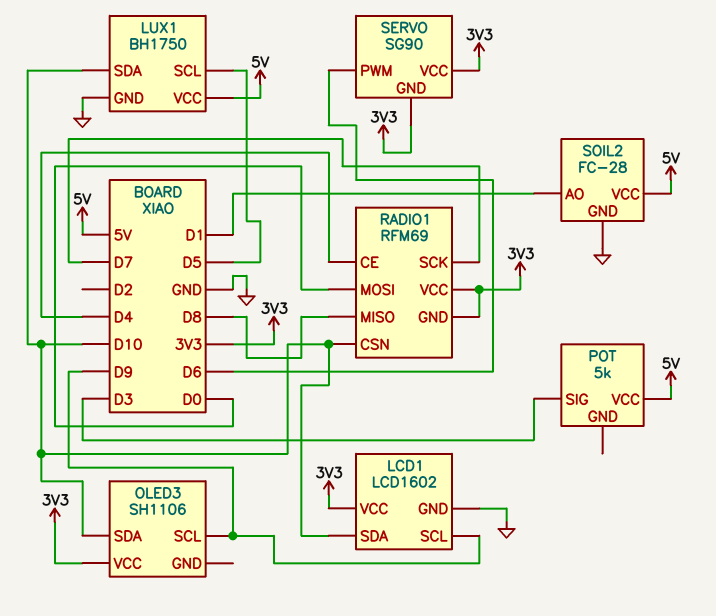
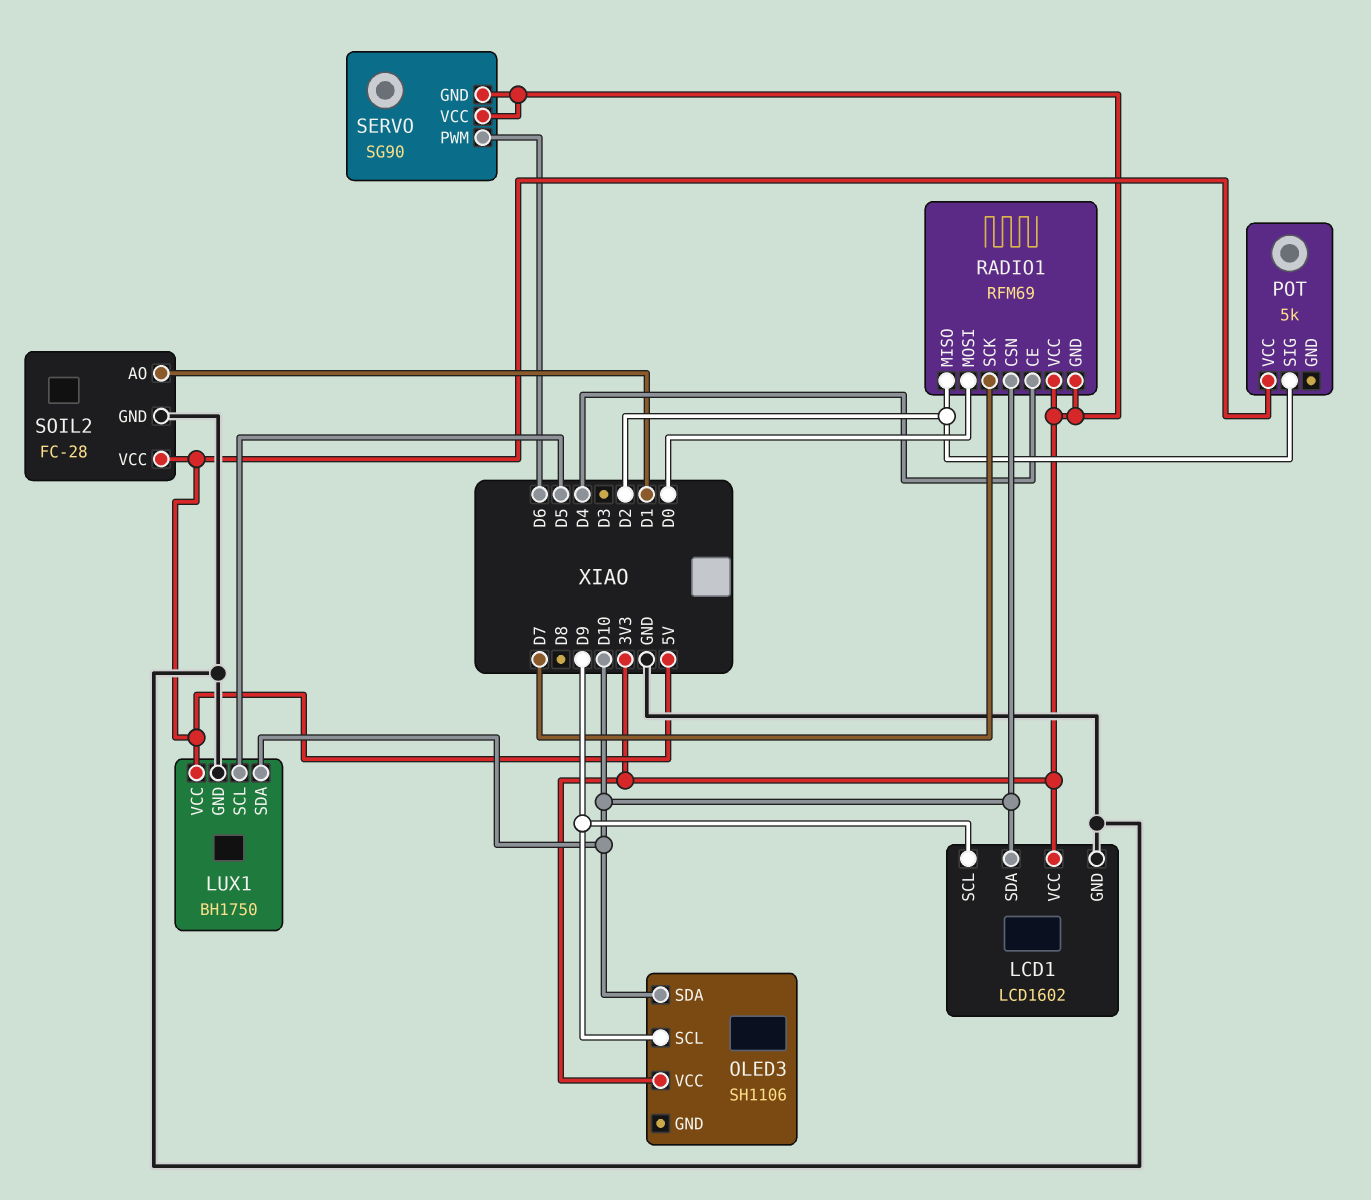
POT pin SIG: D3 -> D2
RADIO1 pin MISO: D8 -> D2

